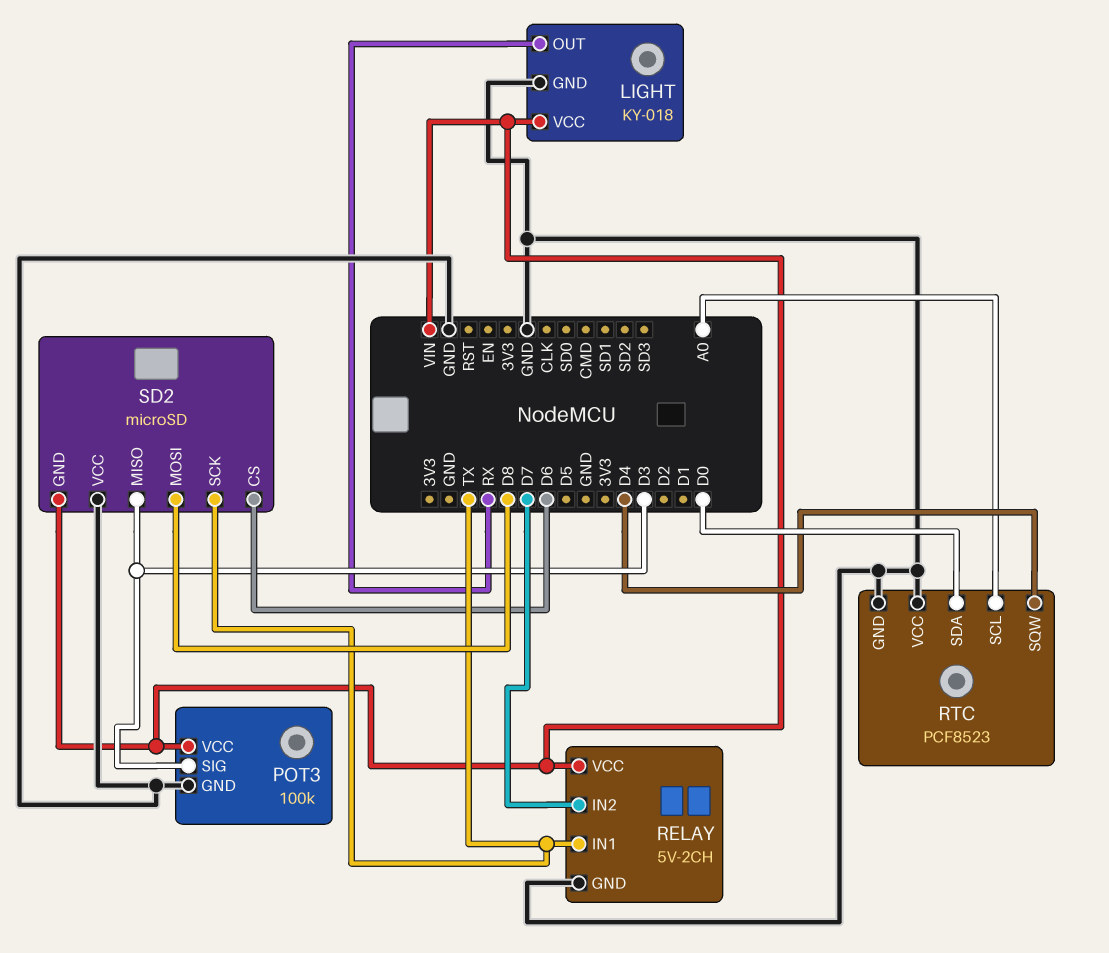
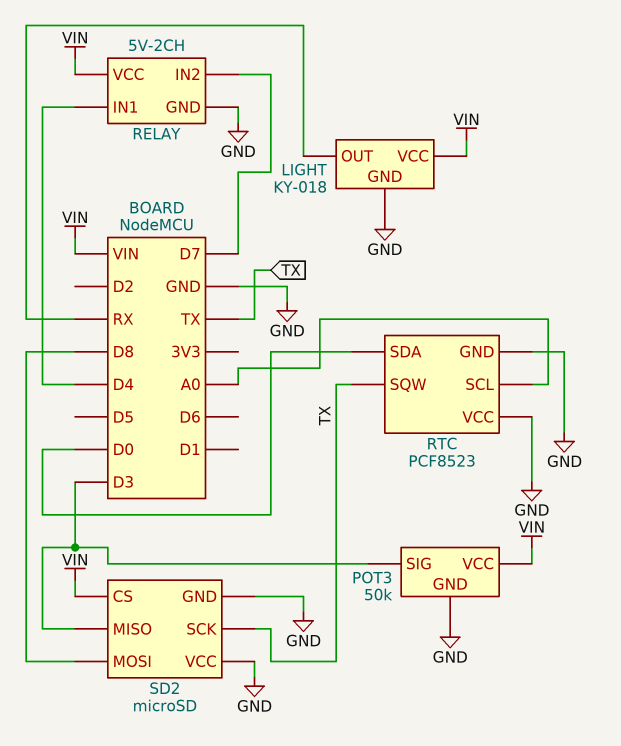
POT3: 100k -> 50k
RELAY pin IN1: TX -> D4
RTC pin SQW: D4 -> TX
SD2 pin CS: D6 -> VIN
SD2 pin GND: VIN -> GND

